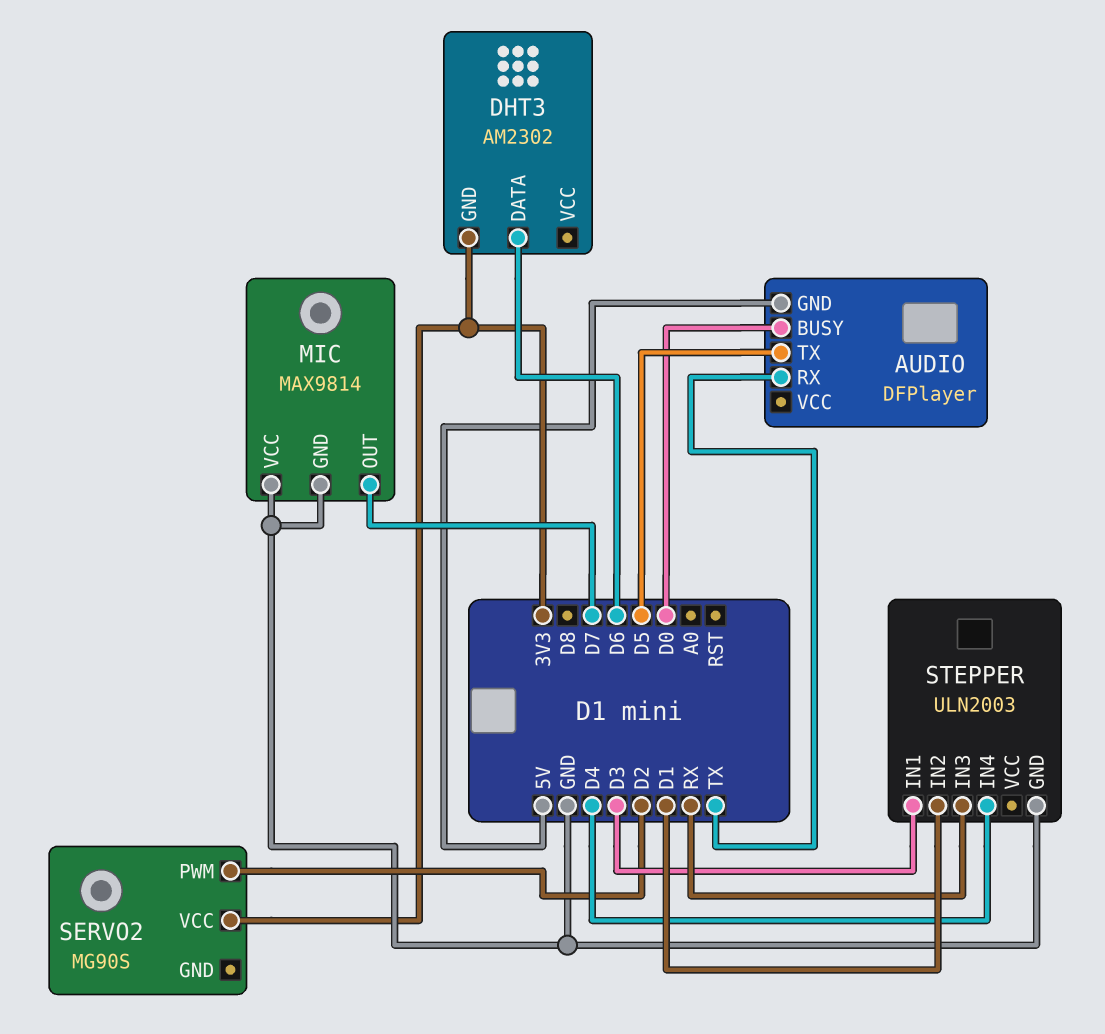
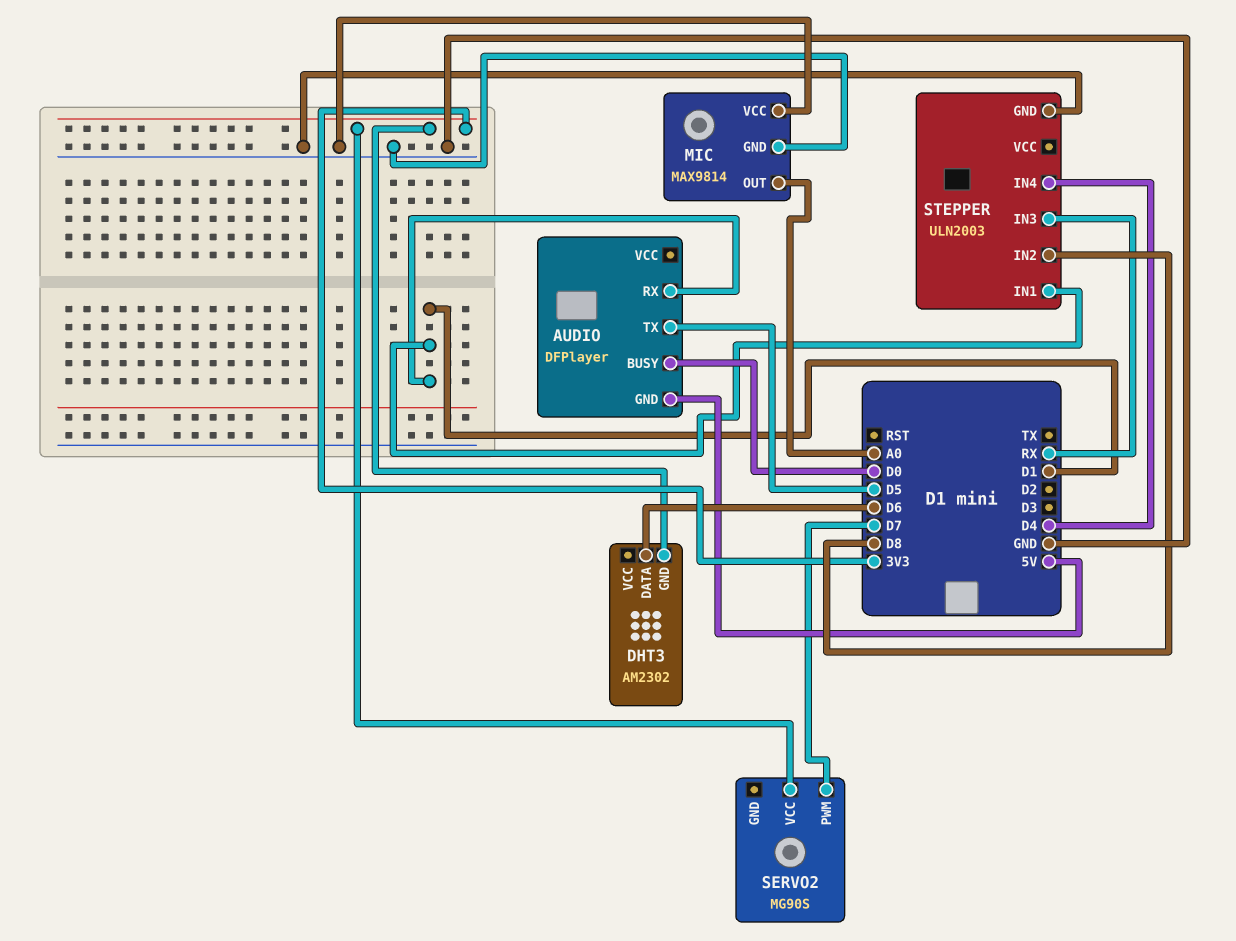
AUDIO pin RX: TX -> D1
MIC pin OUT: D7 -> A0
SERVO2 pin PWM: D2 -> D7
STEPPER pin IN1: D3 -> D1
STEPPER pin IN2: D1 -> D8

